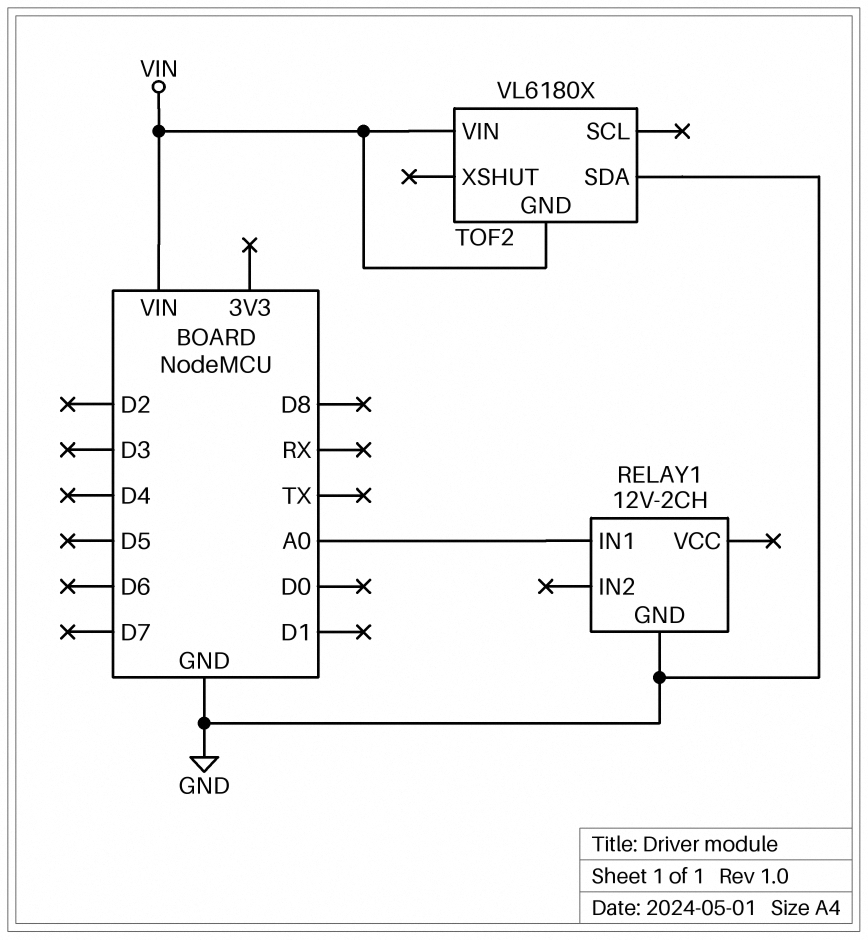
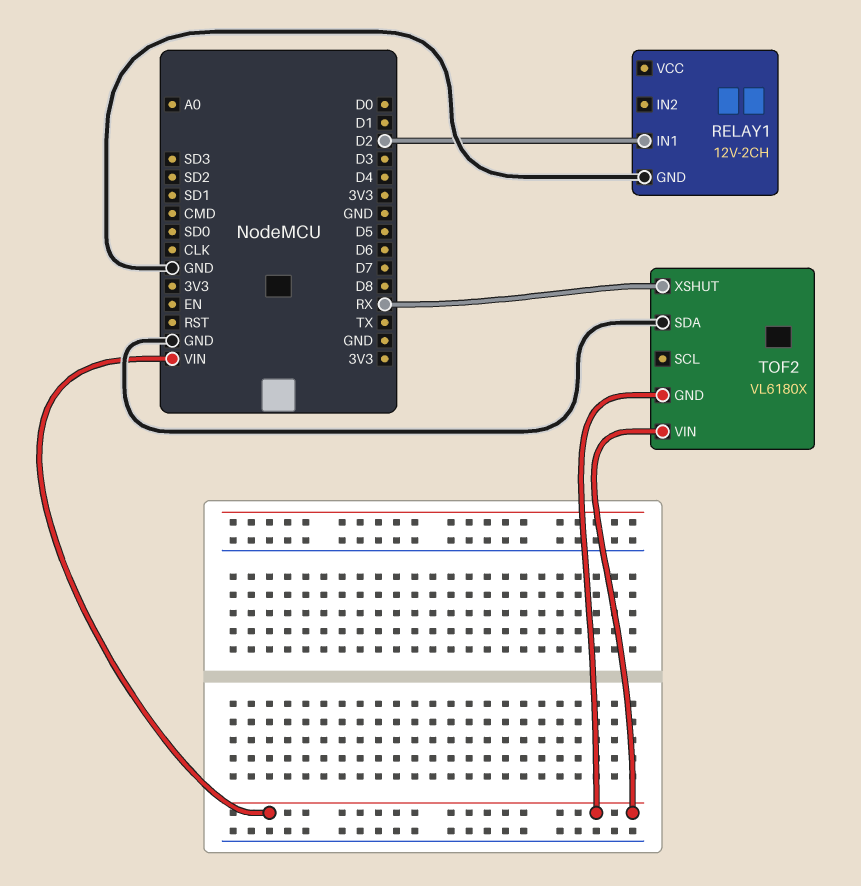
RELAY1 pin IN1: A0 -> D2
TOF2 pin XSHUT: none -> RX

